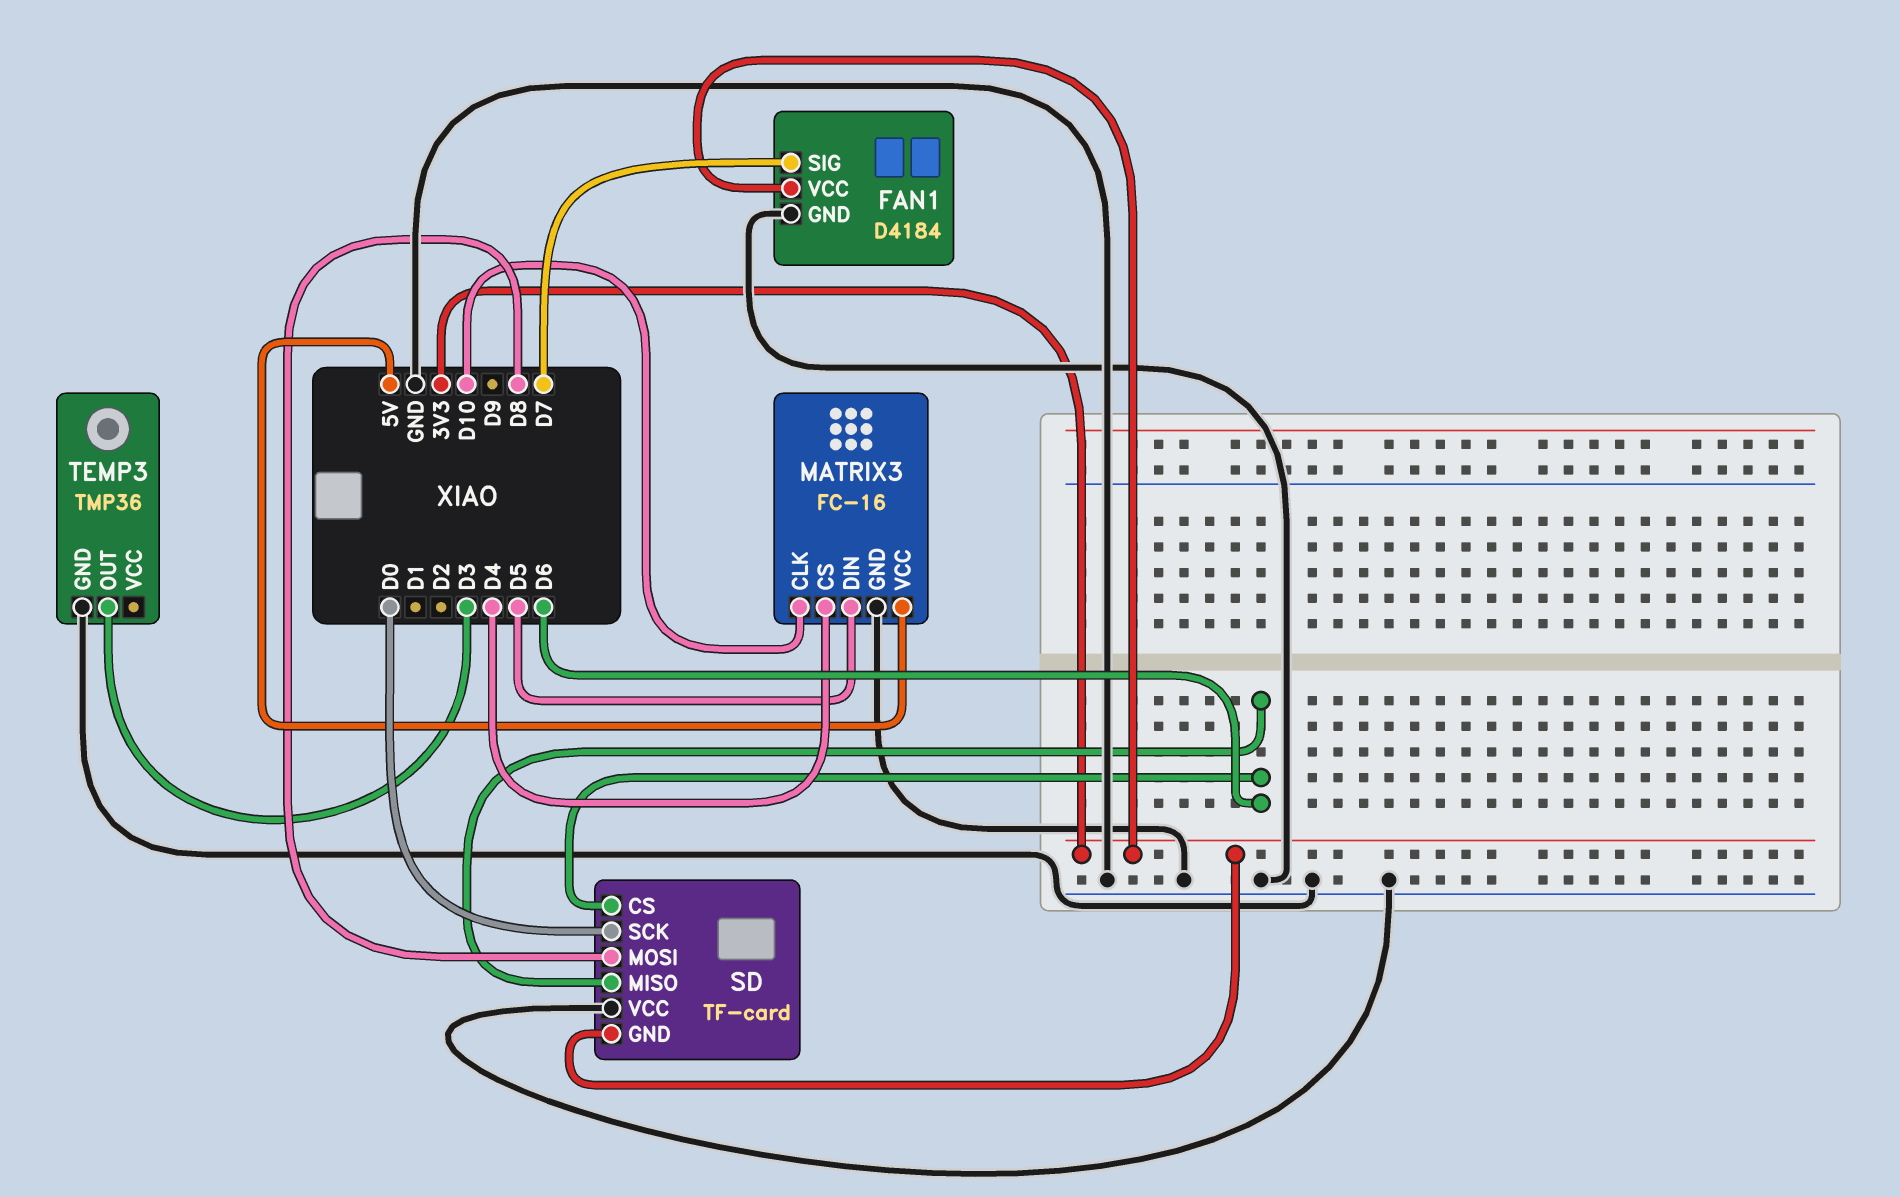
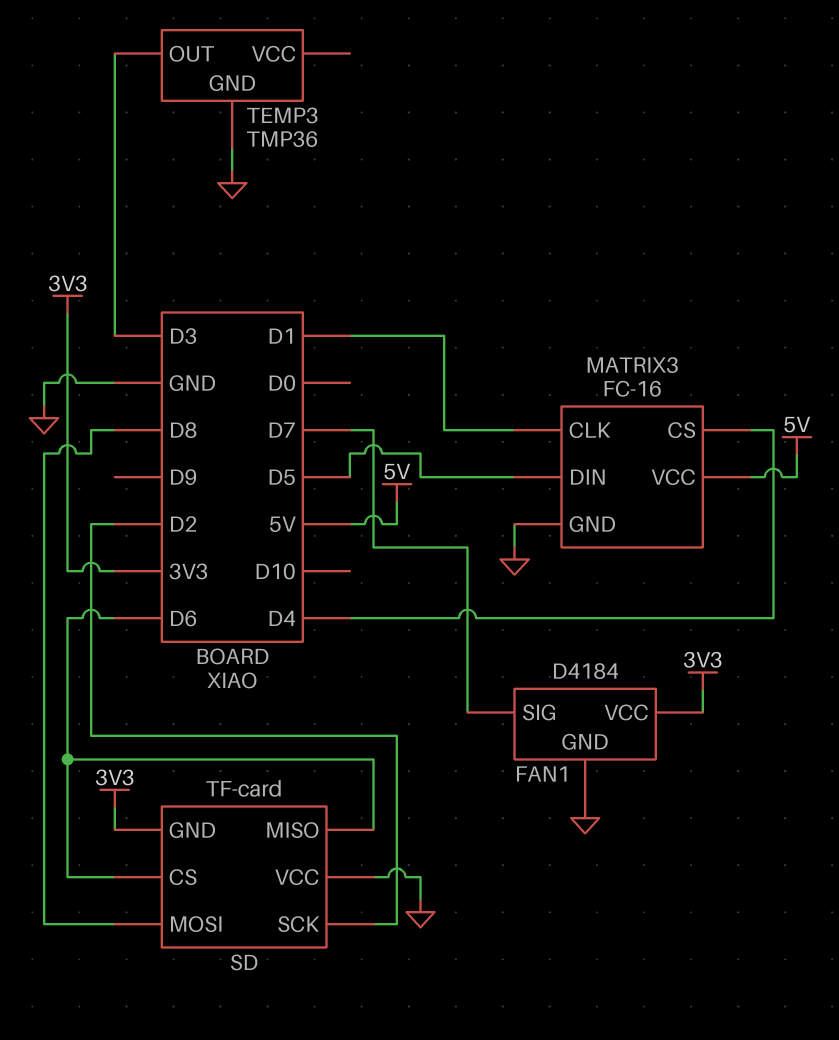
MATRIX3 pin CLK: D10 -> D1
SD pin SCK: D0 -> D2

